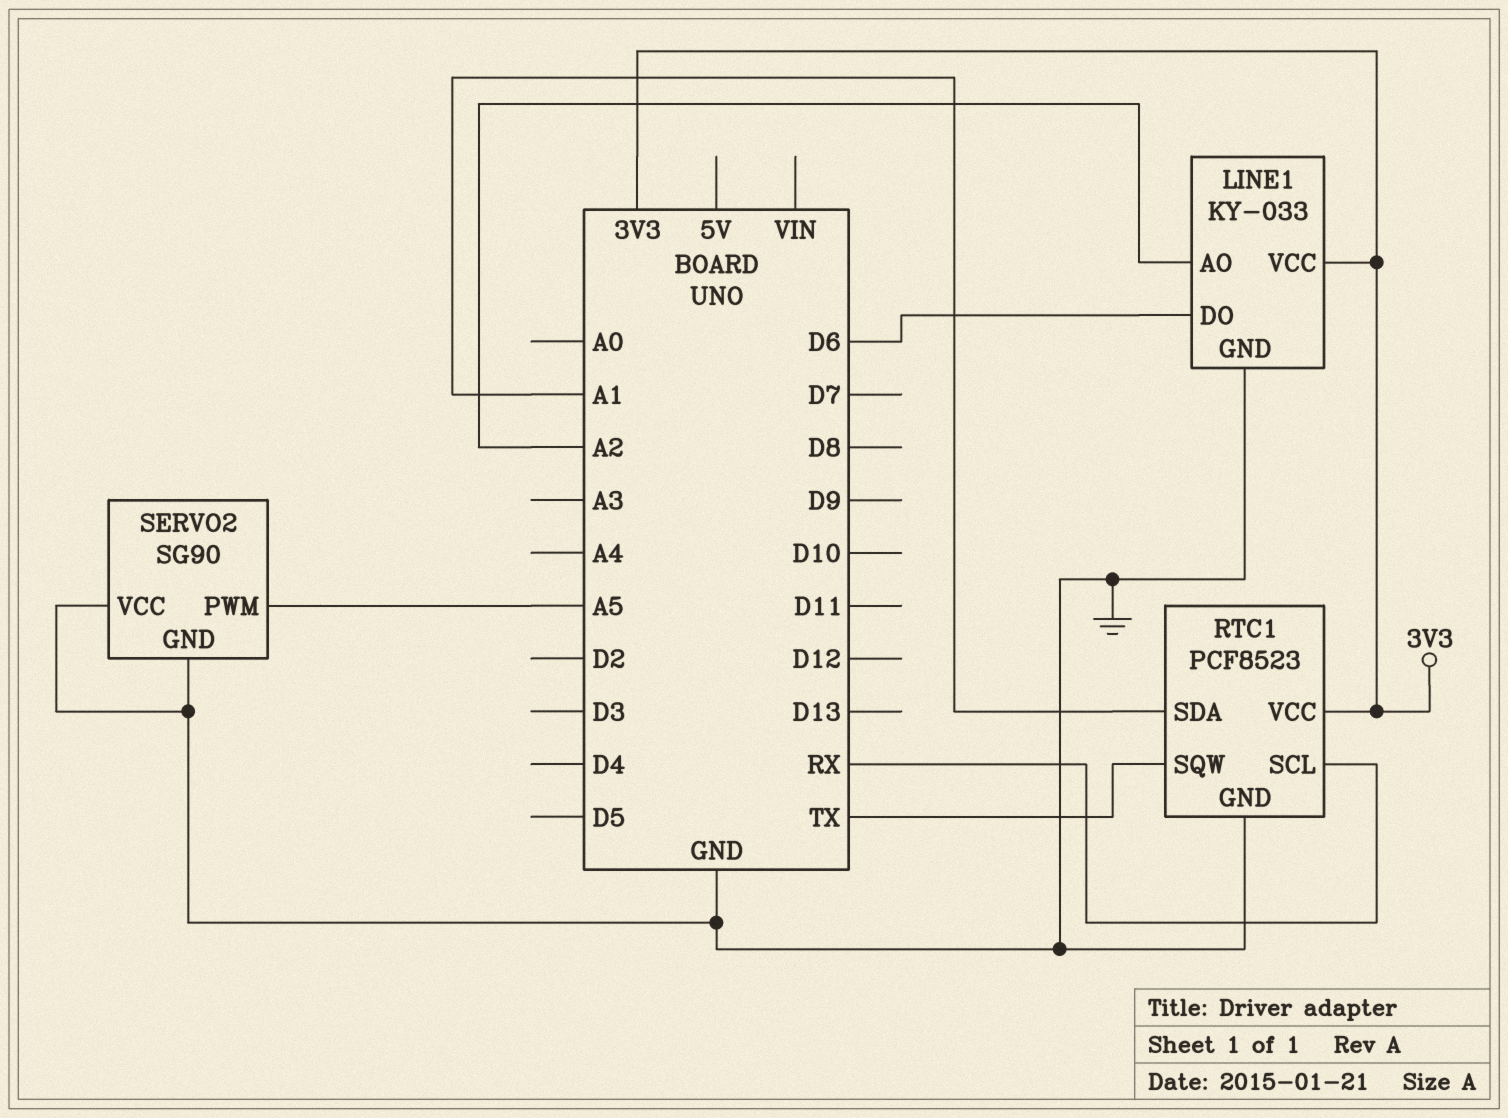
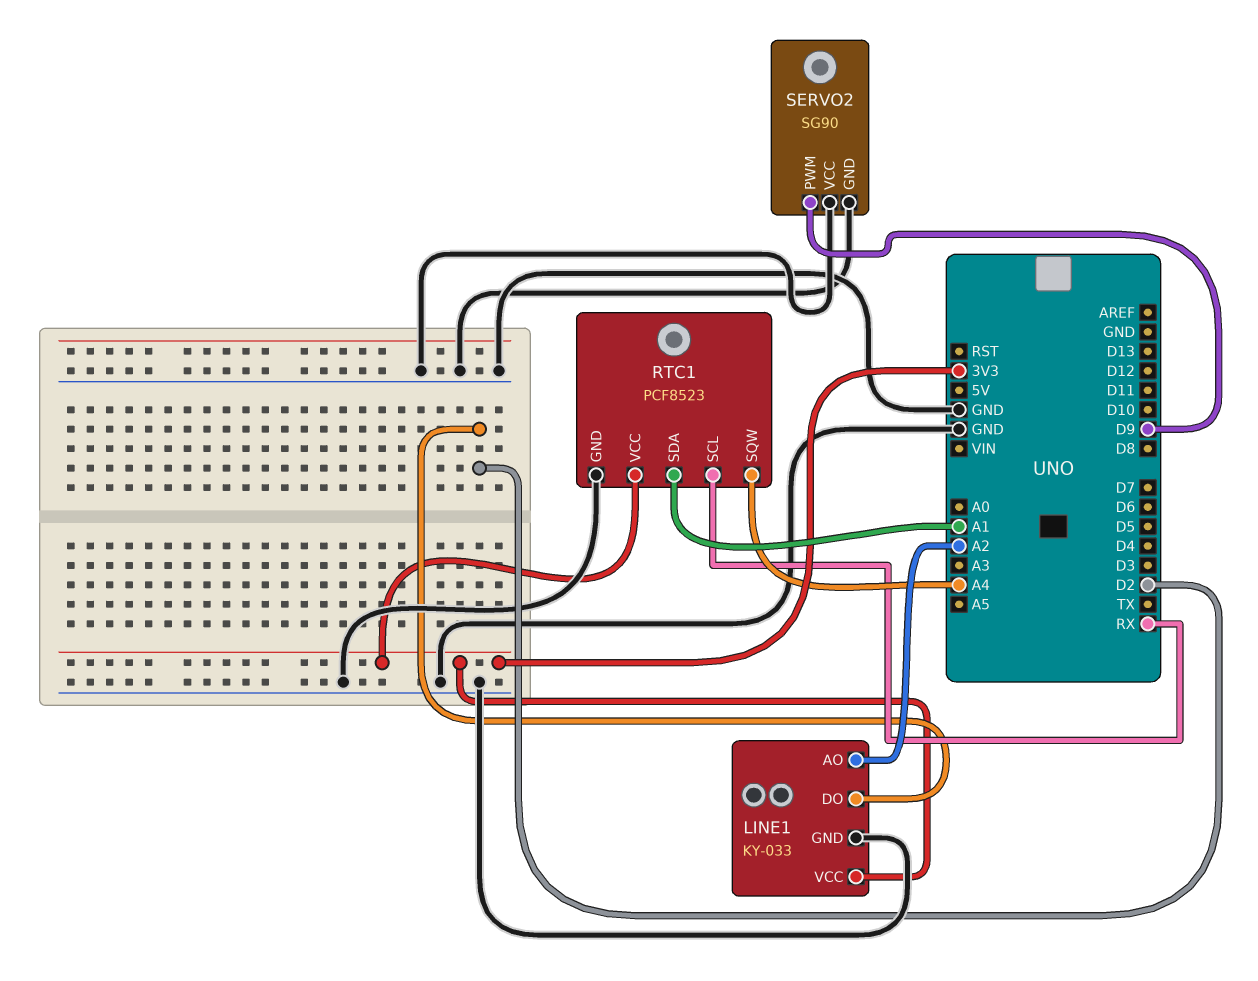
LINE1 pin DO: D6 -> D2
RTC1 pin SQW: TX -> A4
SERVO2 pin PWM: A5 -> D9

